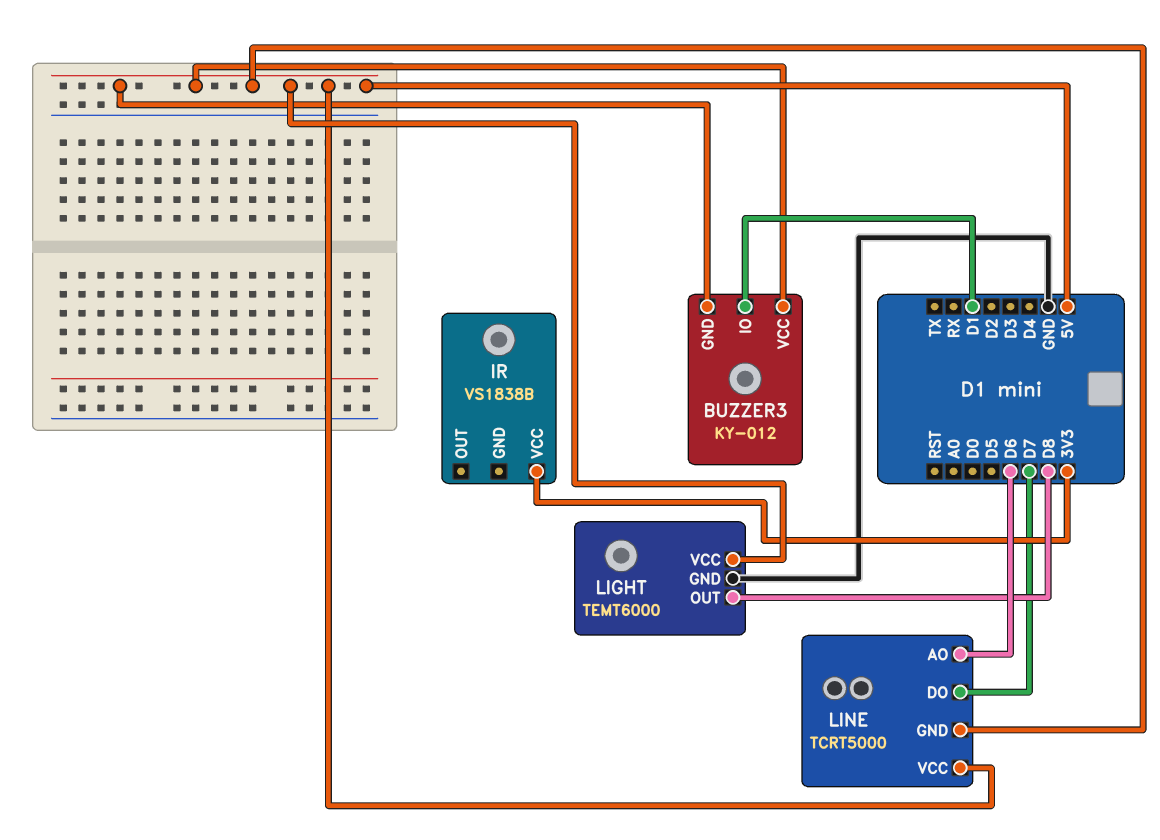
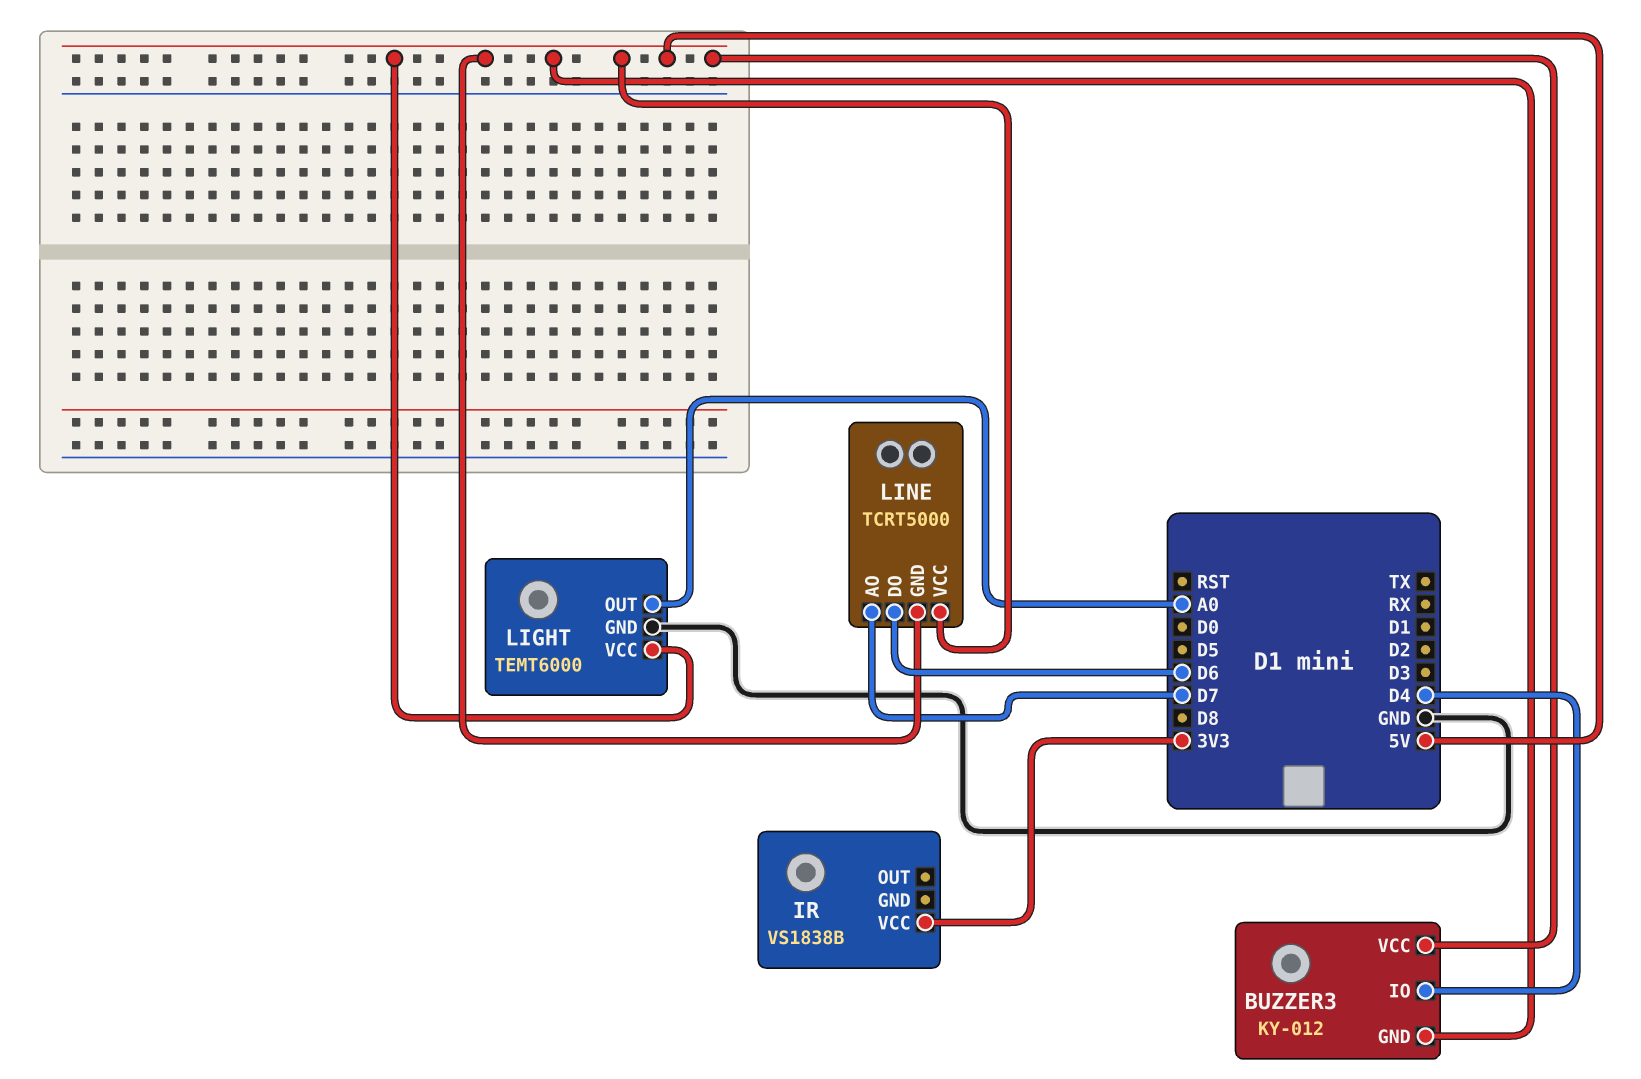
BUZZER3 pin IO: D1 -> D4
LIGHT pin OUT: D8 -> A0
LINE pin AO: D6 -> D7
LINE pin DO: D7 -> D6

